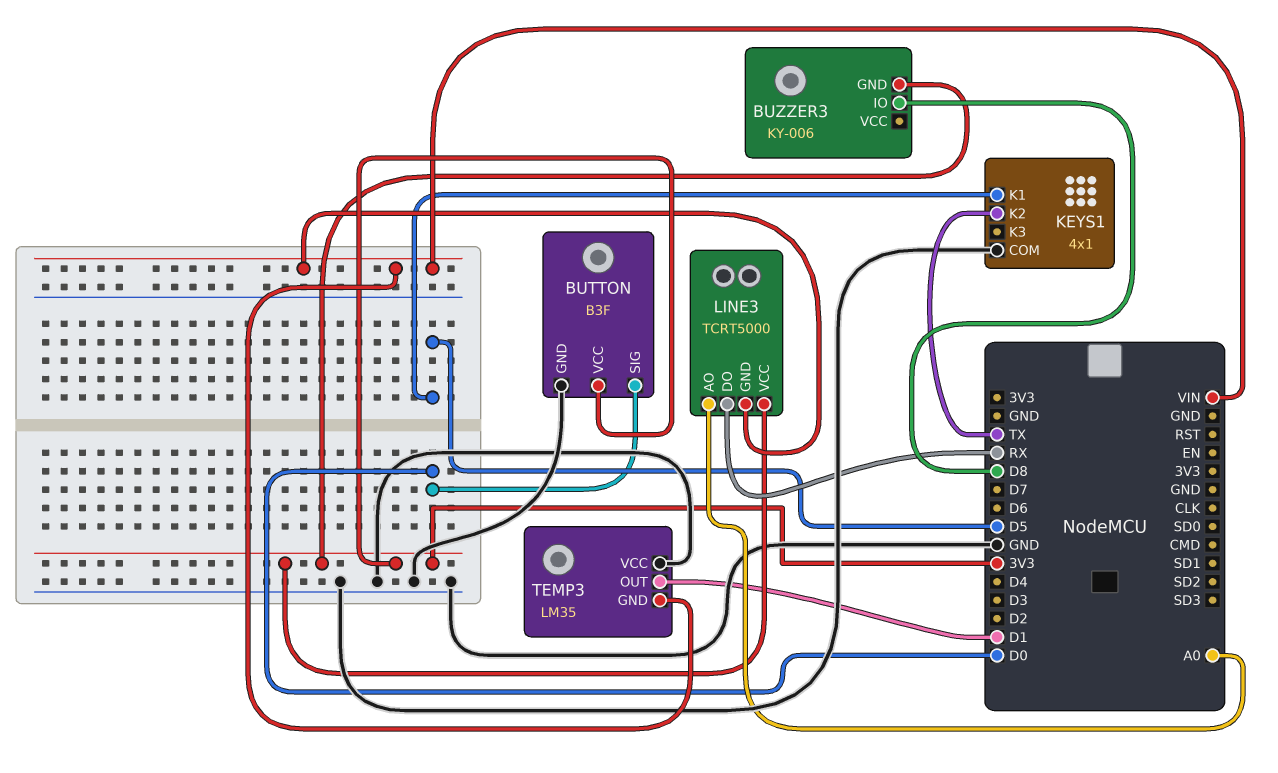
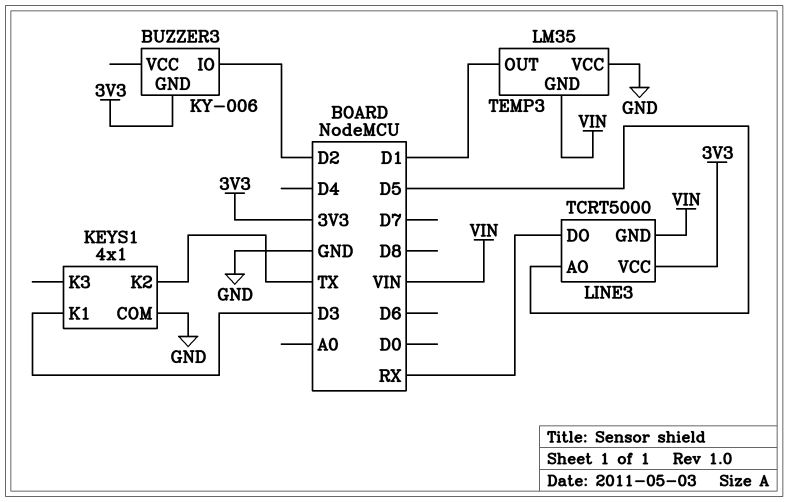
BUTTON: B3F -> none
BUTTON pin GND: GND -> none
BUTTON pin SIG: D0 -> none
BUTTON pin VCC: 3V3 -> none
BUZZER3 pin IO: D8 -> D2
KEYS1 pin K1: D5 -> D3
LINE3 pin AO: A0 -> D5

